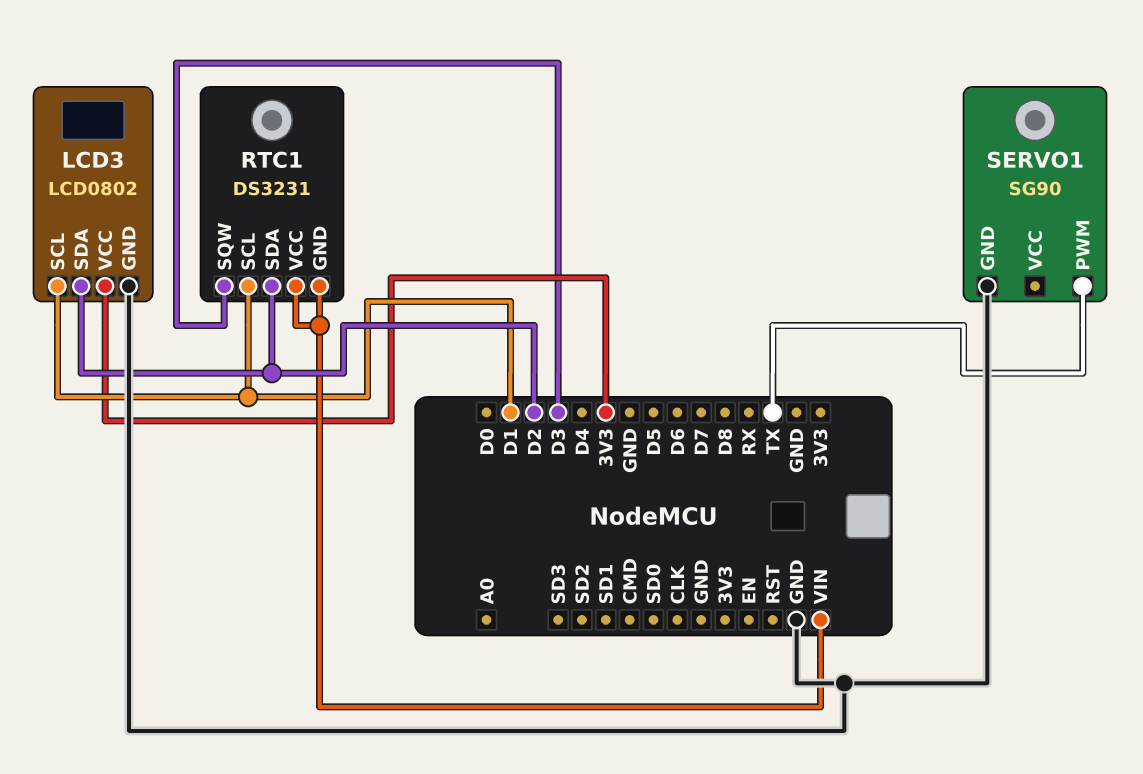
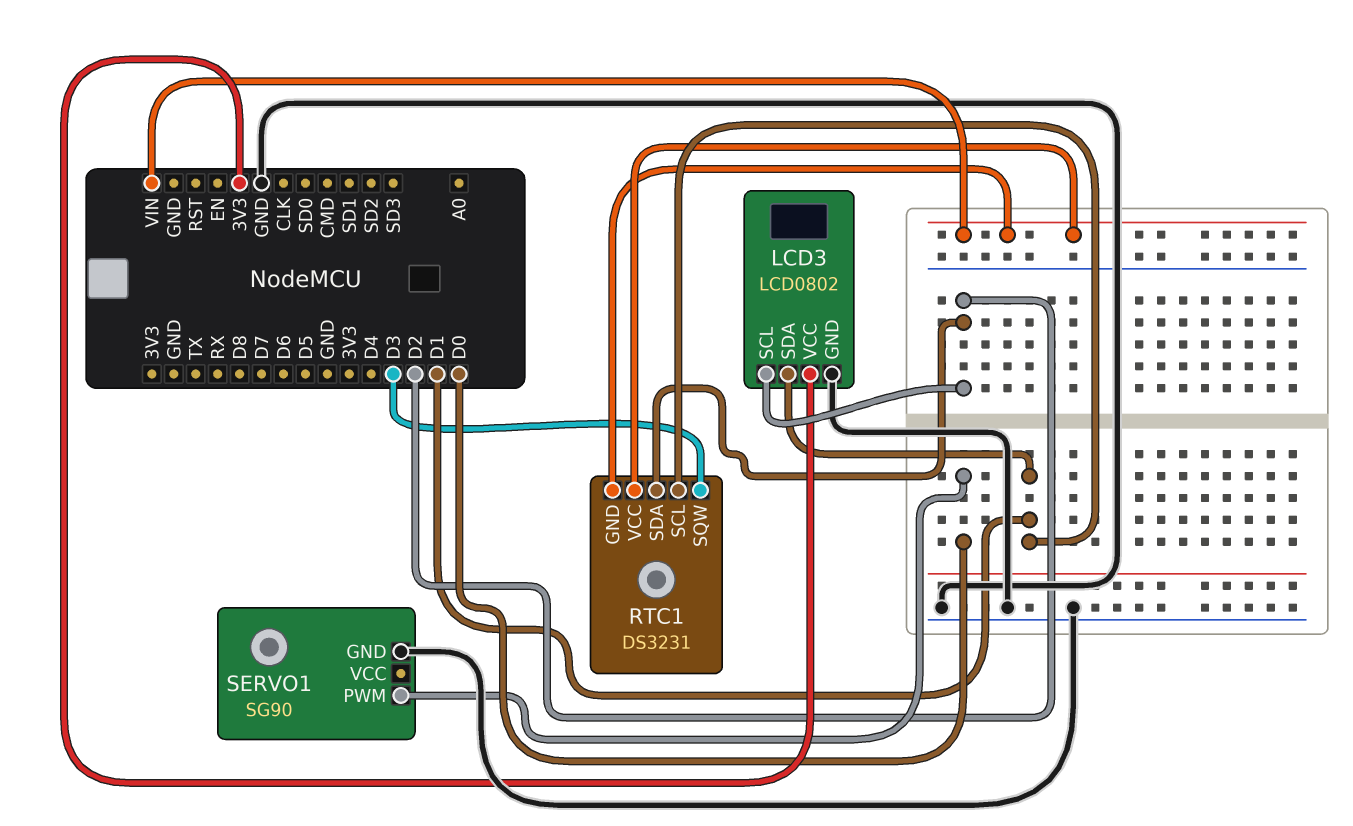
LCD3 pin SCL: D1 -> D2
LCD3 pin SDA: D2 -> D1
SERVO1 pin PWM: TX -> D0

